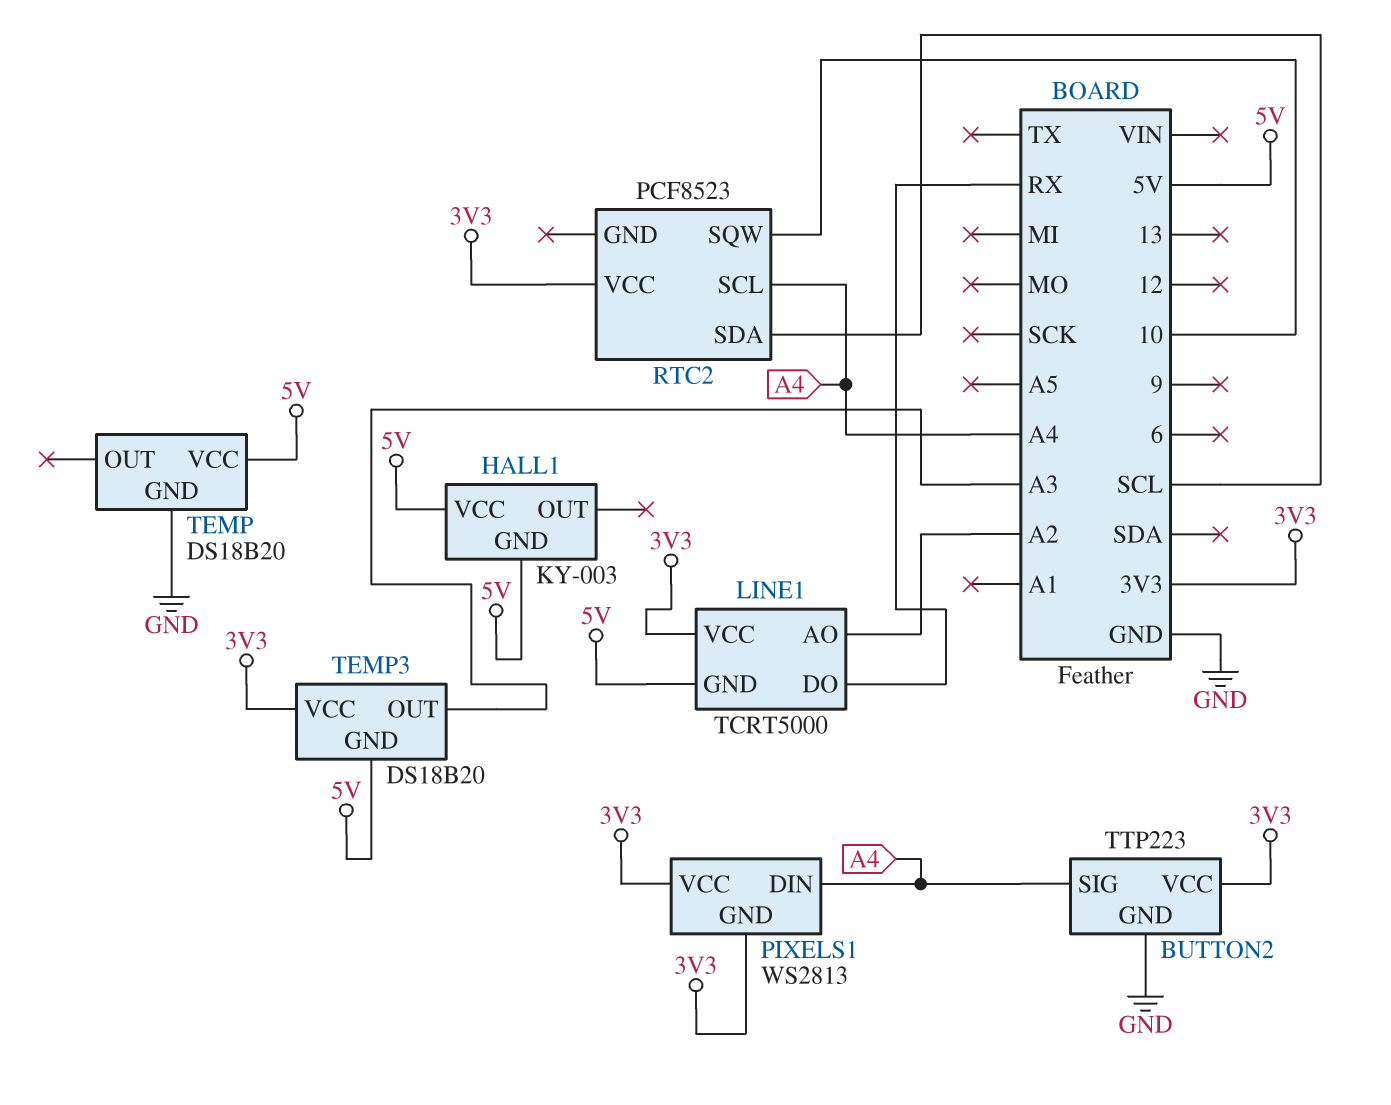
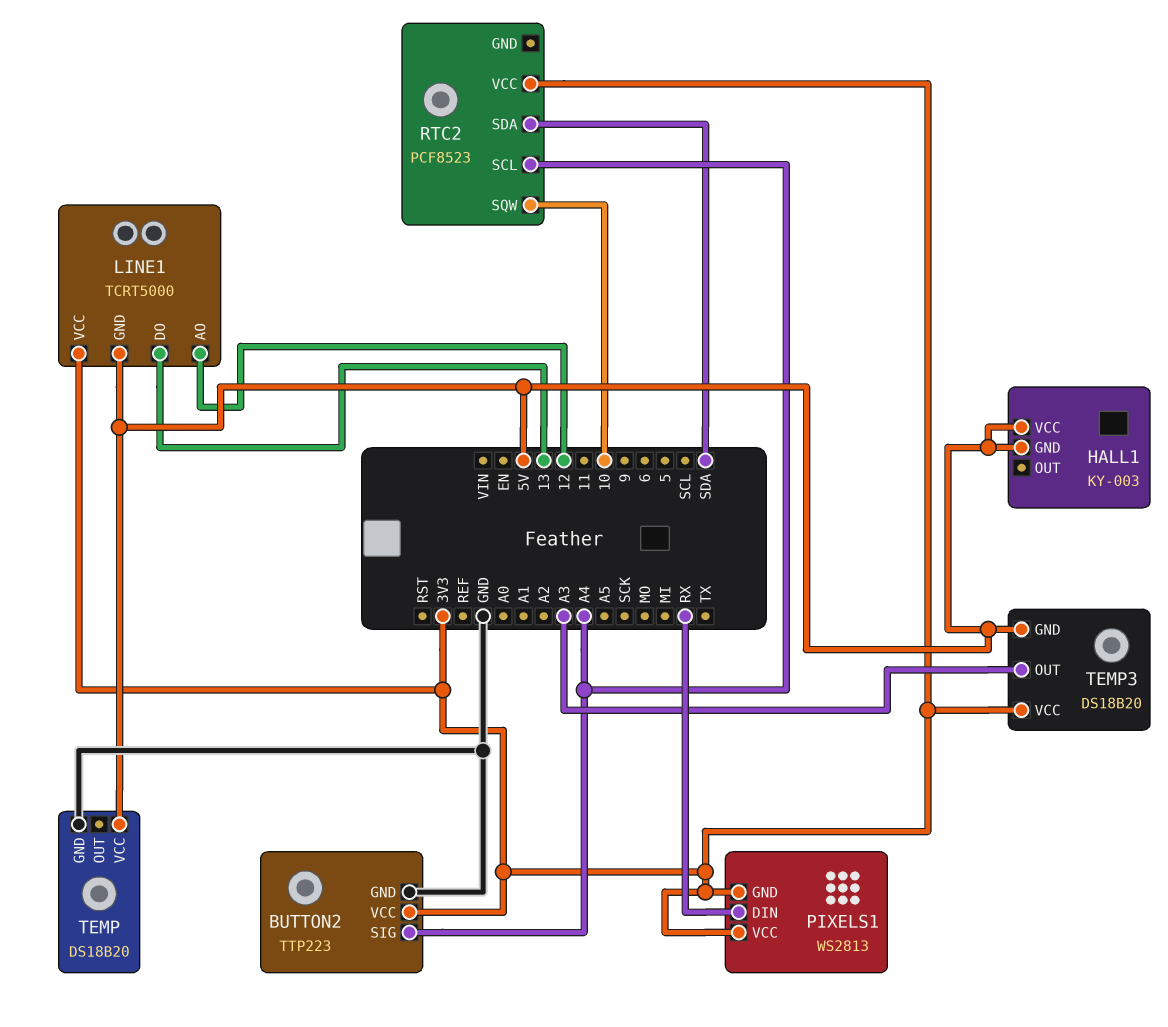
LINE1 pin AO: A2 -> 12
LINE1 pin DO: RX -> 13
PIXELS1 pin DIN: A4 -> RX
RTC2 pin SDA: SCL -> SDA

